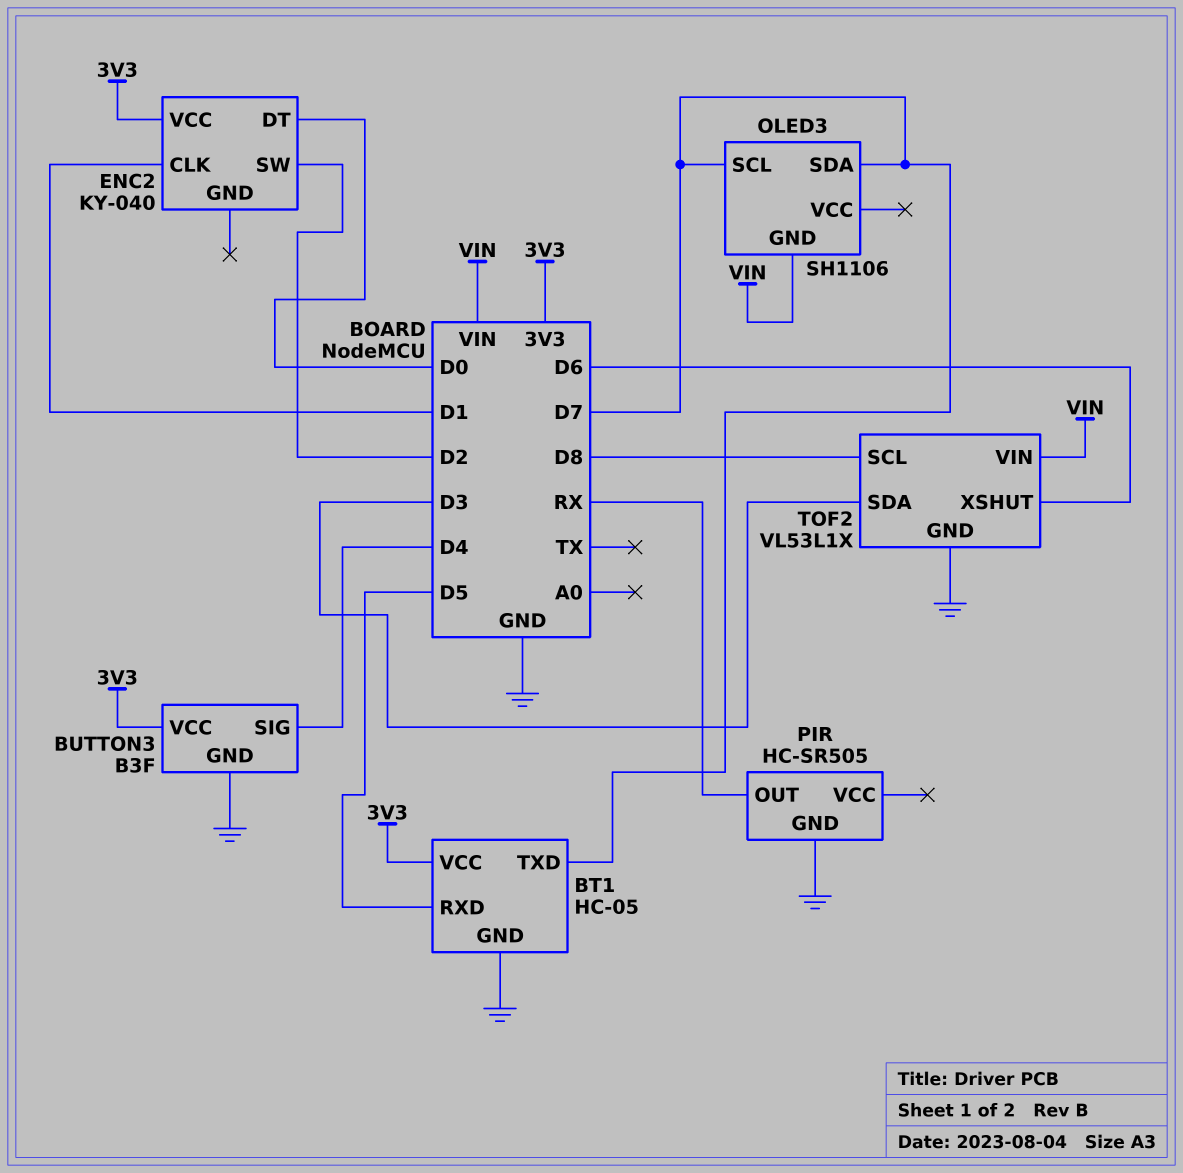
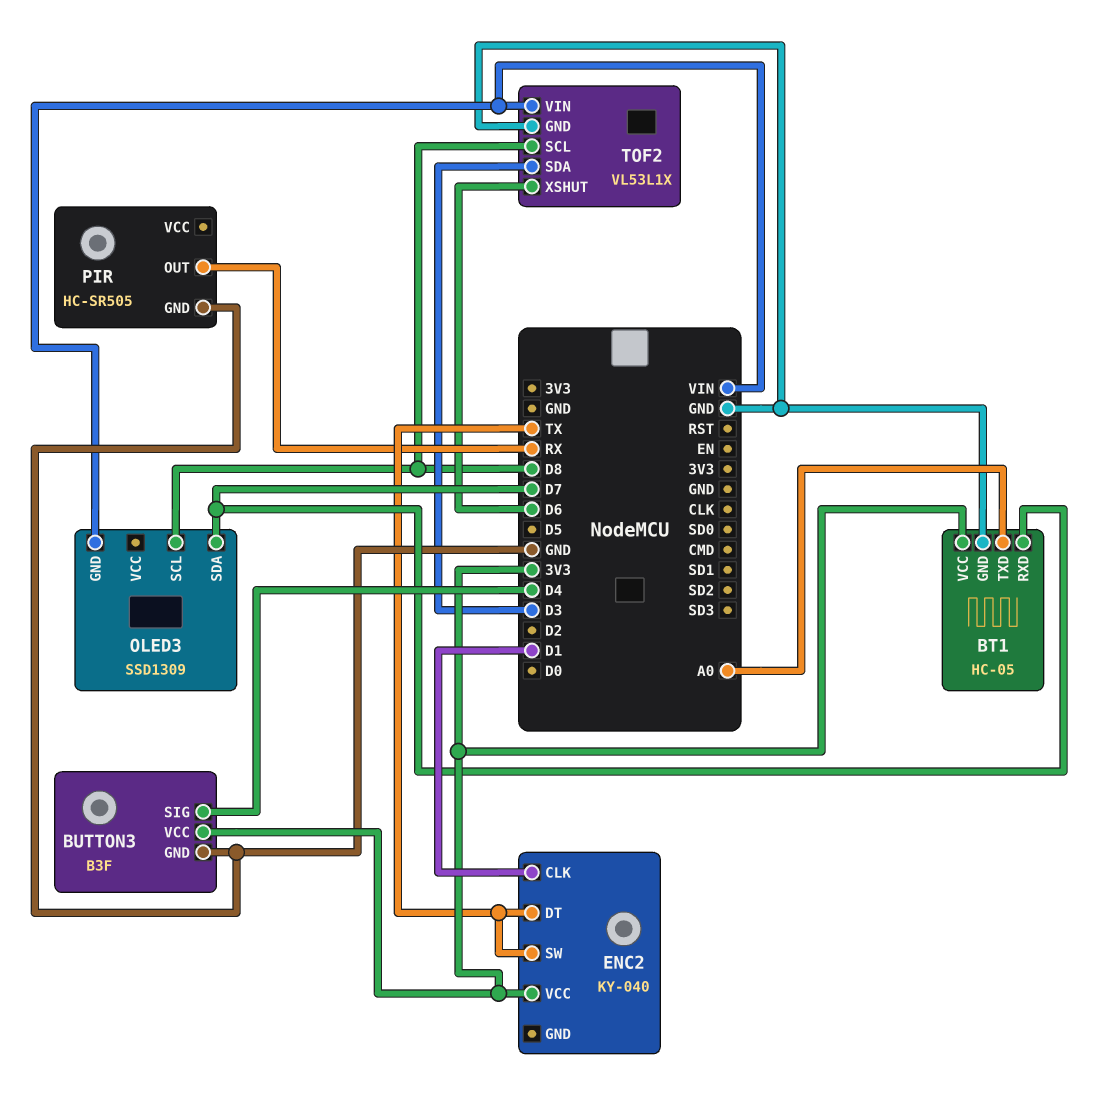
BT1 pin RXD: D5 -> D7
BT1 pin TXD: D7 -> A0
ENC2 pin DT: D0 -> TX
ENC2 pin SW: D2 -> TX
OLED3: SH1106 -> SSD1309
OLED3 pin SCL: D7 -> D8

